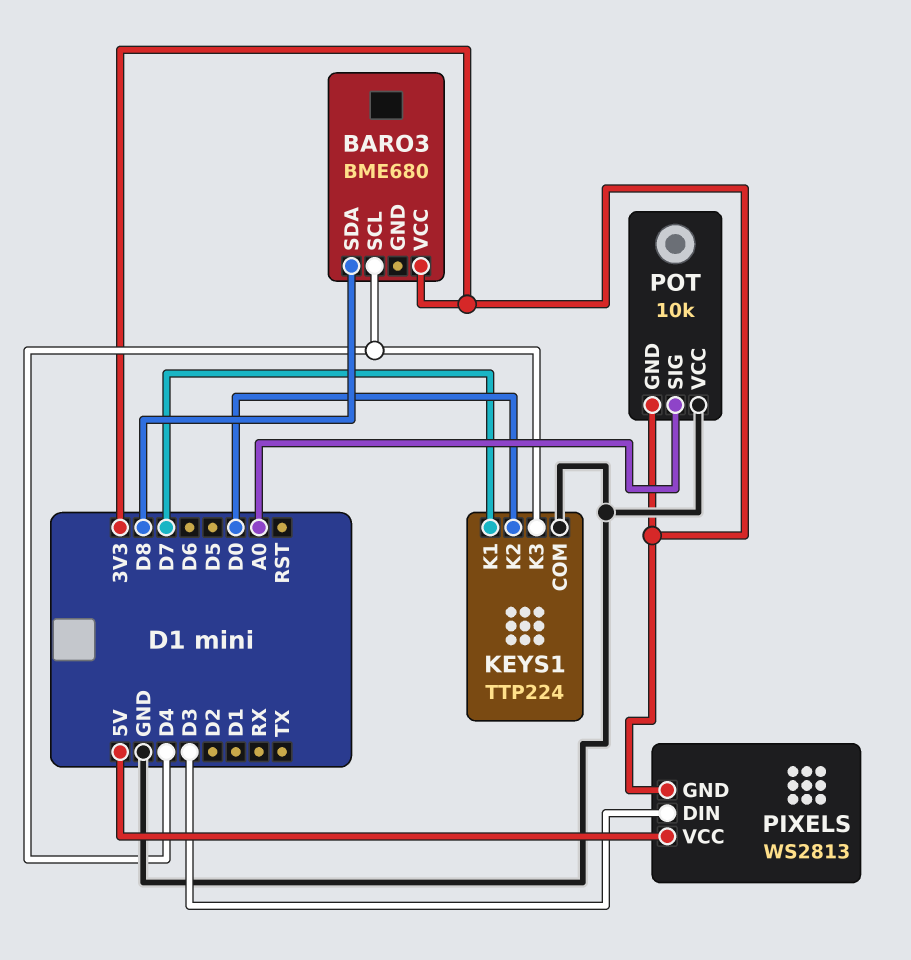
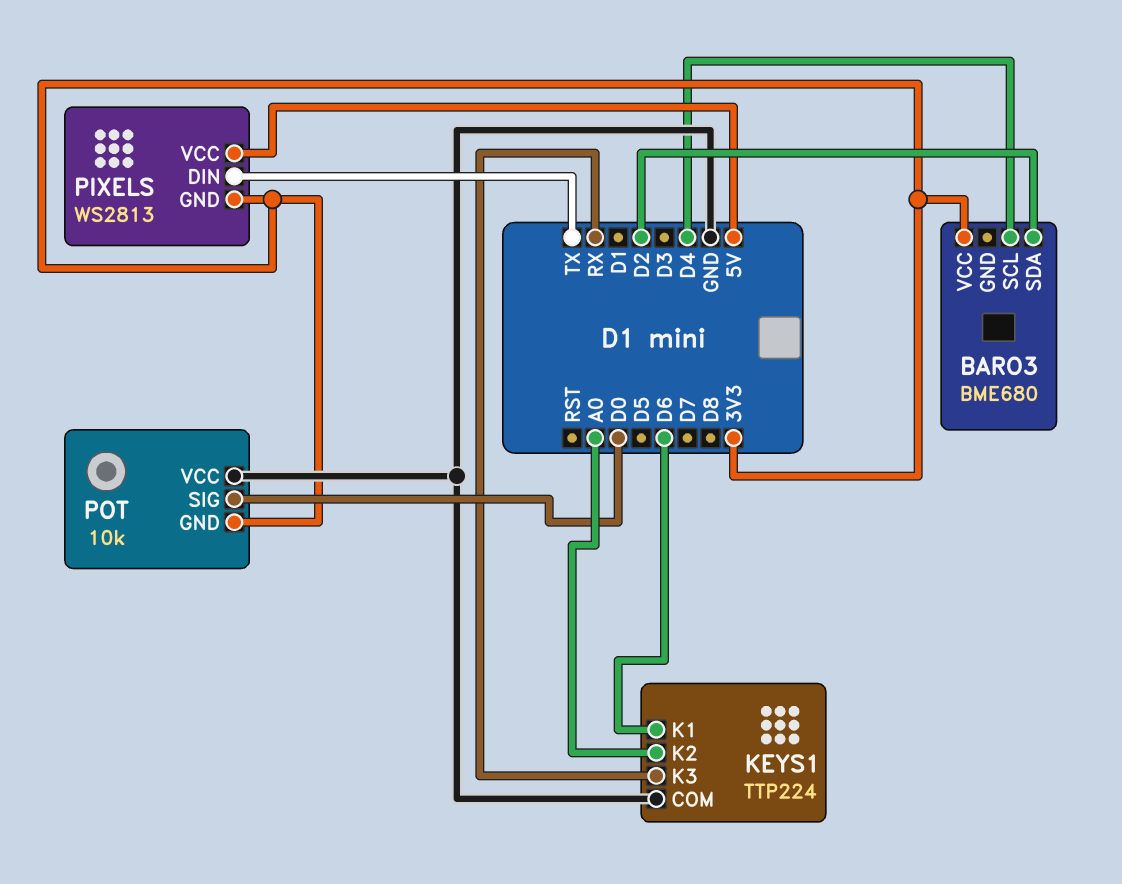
BARO3 pin SDA: D8 -> D2
KEYS1 pin K1: D7 -> D6
KEYS1 pin K2: D0 -> A0
KEYS1 pin K3: D4 -> RX
PIXELS pin DIN: D3 -> TX
POT pin SIG: A0 -> D0

